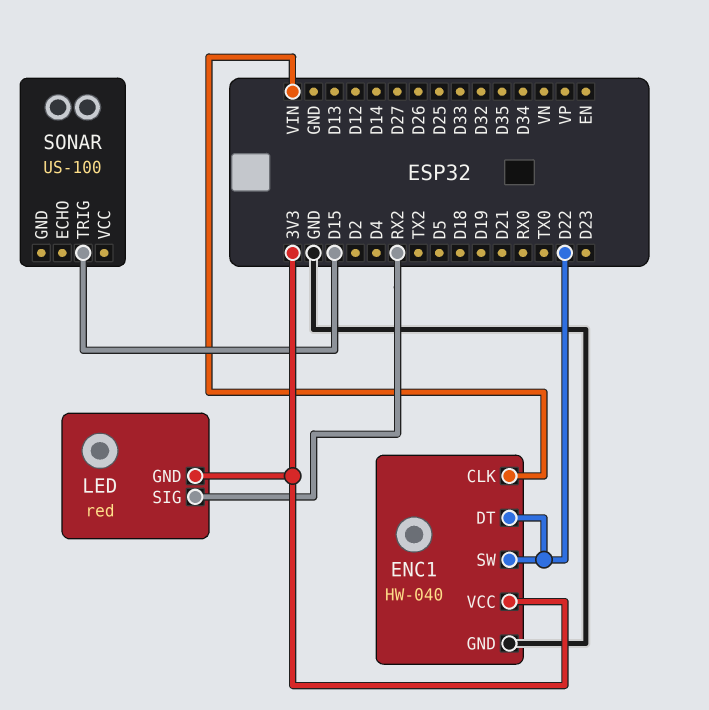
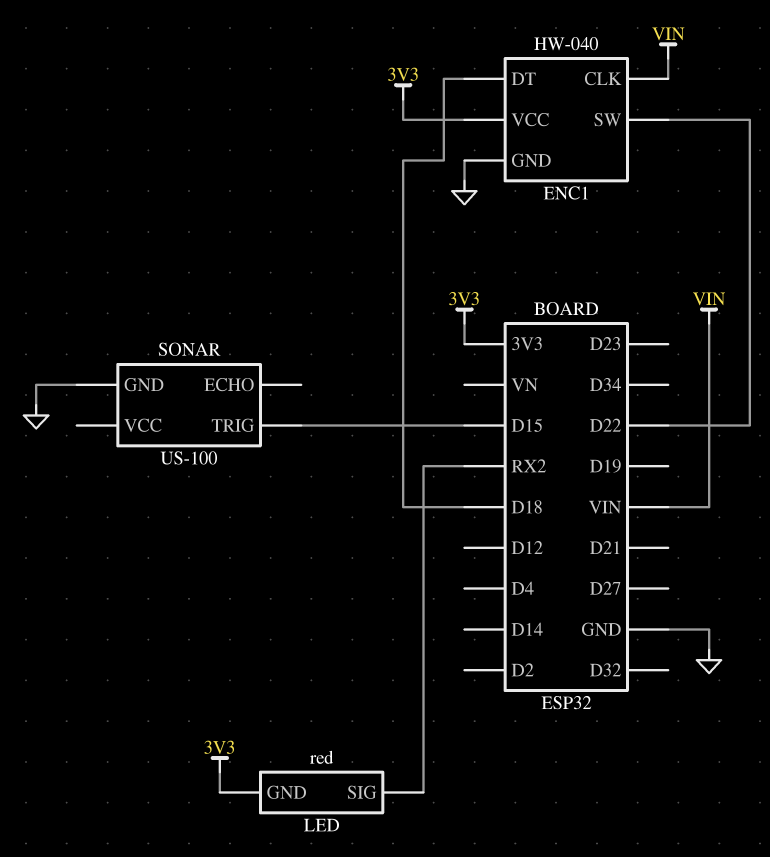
ENC1 pin DT: D22 -> D18
SONAR pin GND: none -> GND

